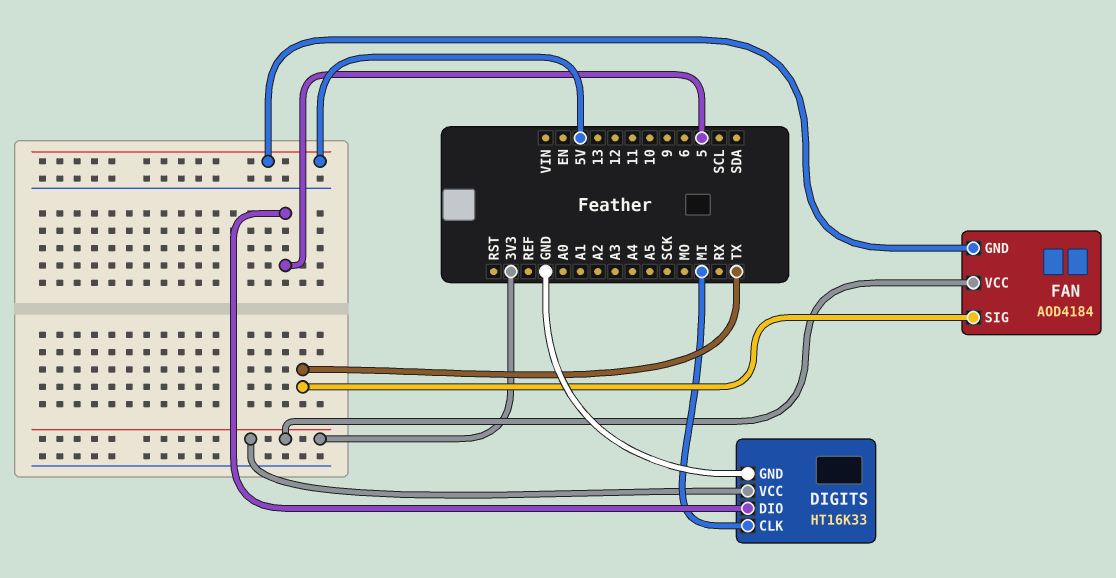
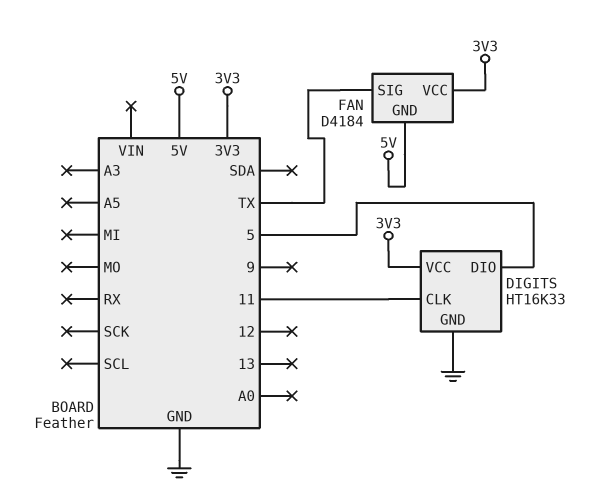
DIGITS pin CLK: MI -> 11
FAN: AOD4184 -> D4184

